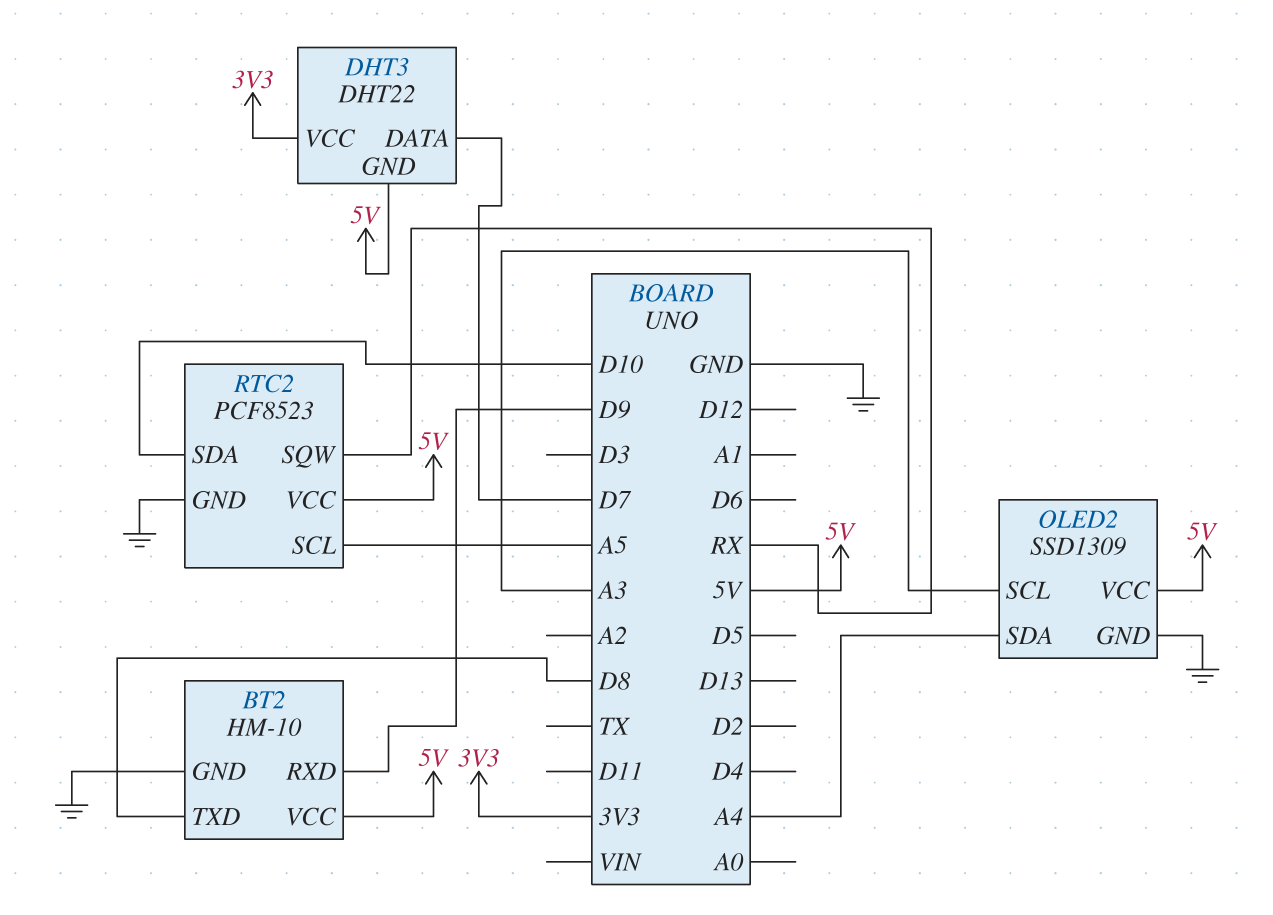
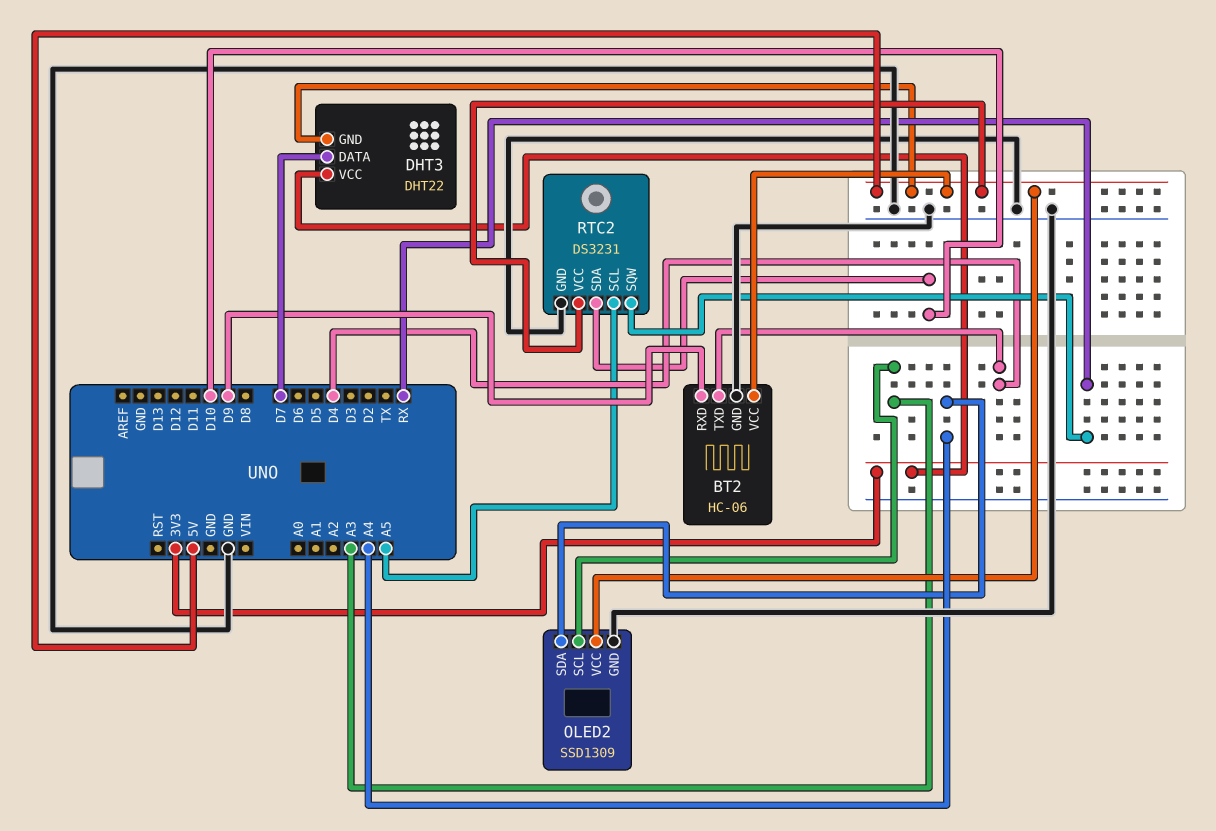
BT2: HM-10 -> HC-06
BT2 pin TXD: D8 -> D4
RTC2: PCF8523 -> DS3231

